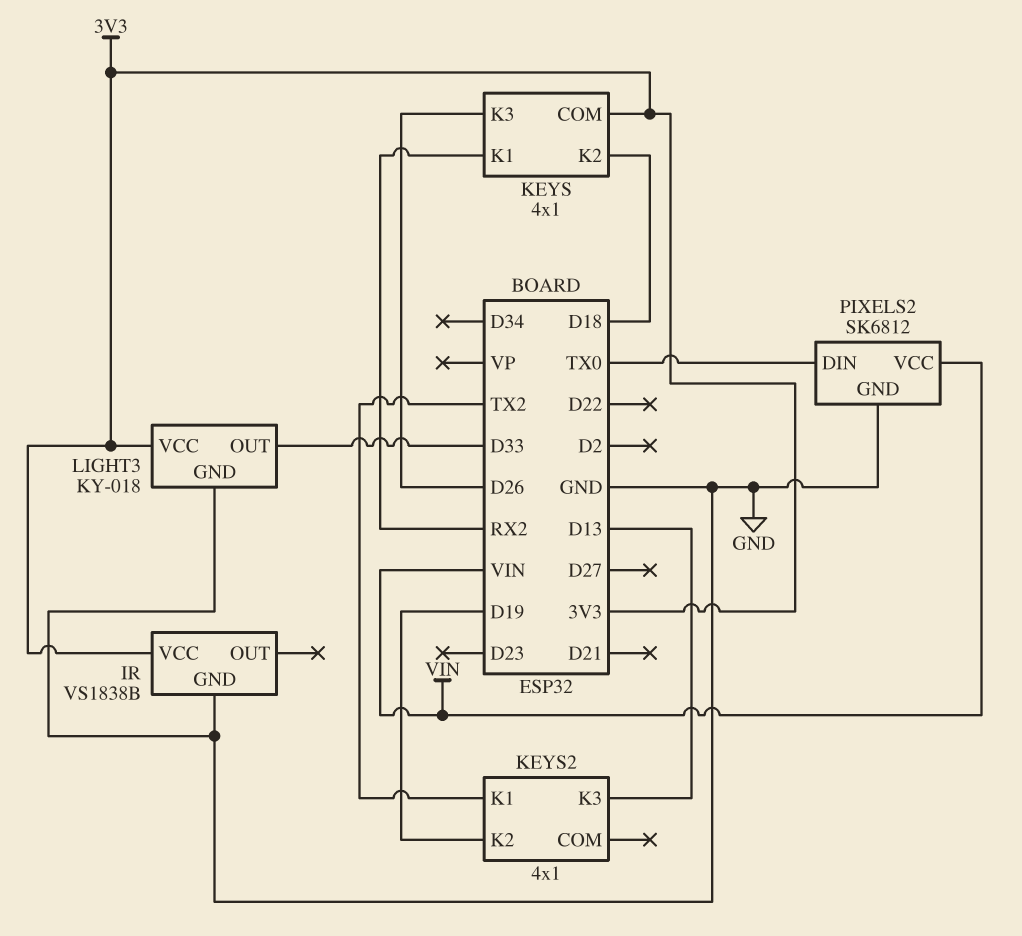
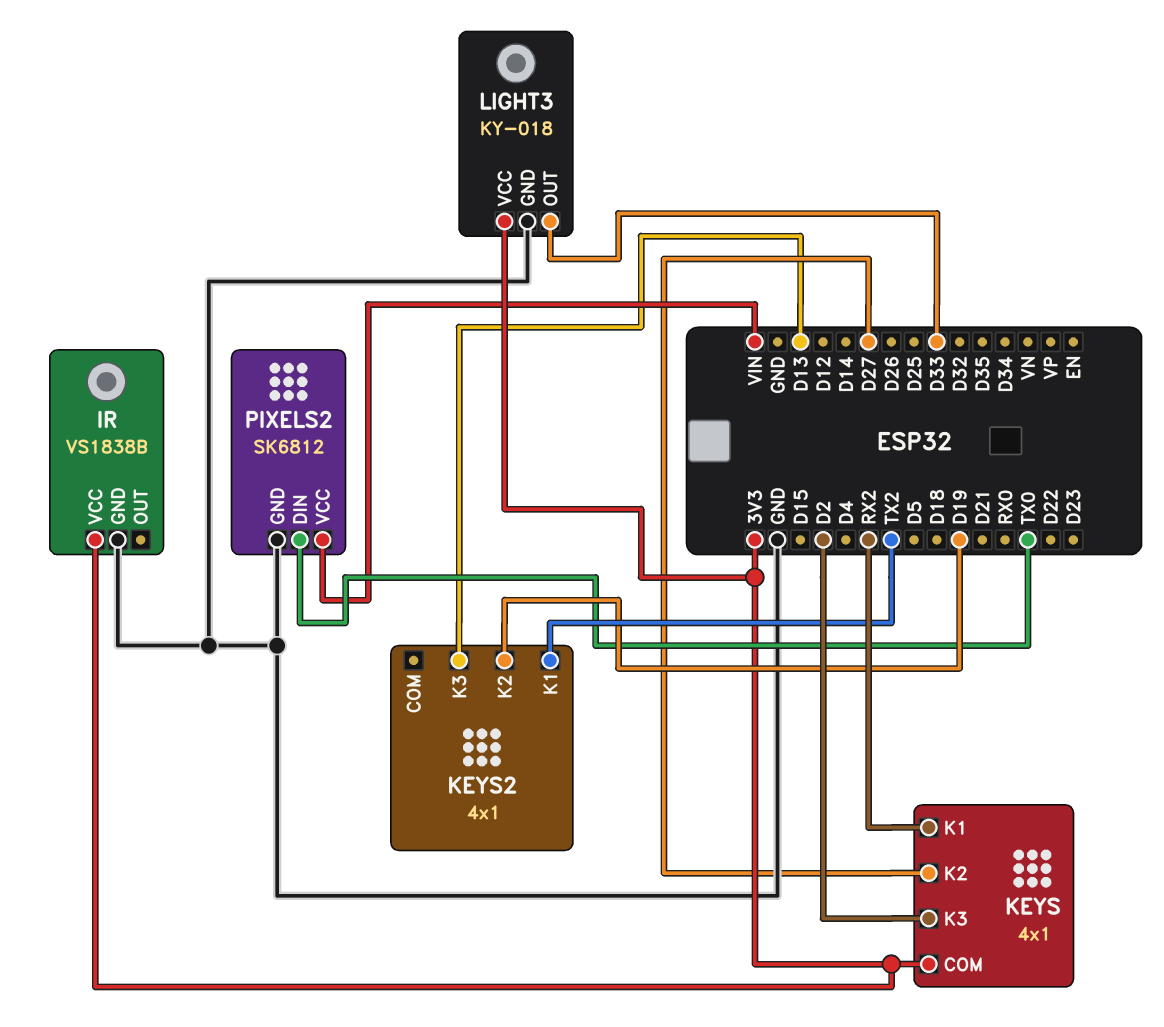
KEYS pin K2: D18 -> D27
KEYS pin K3: D26 -> D2

